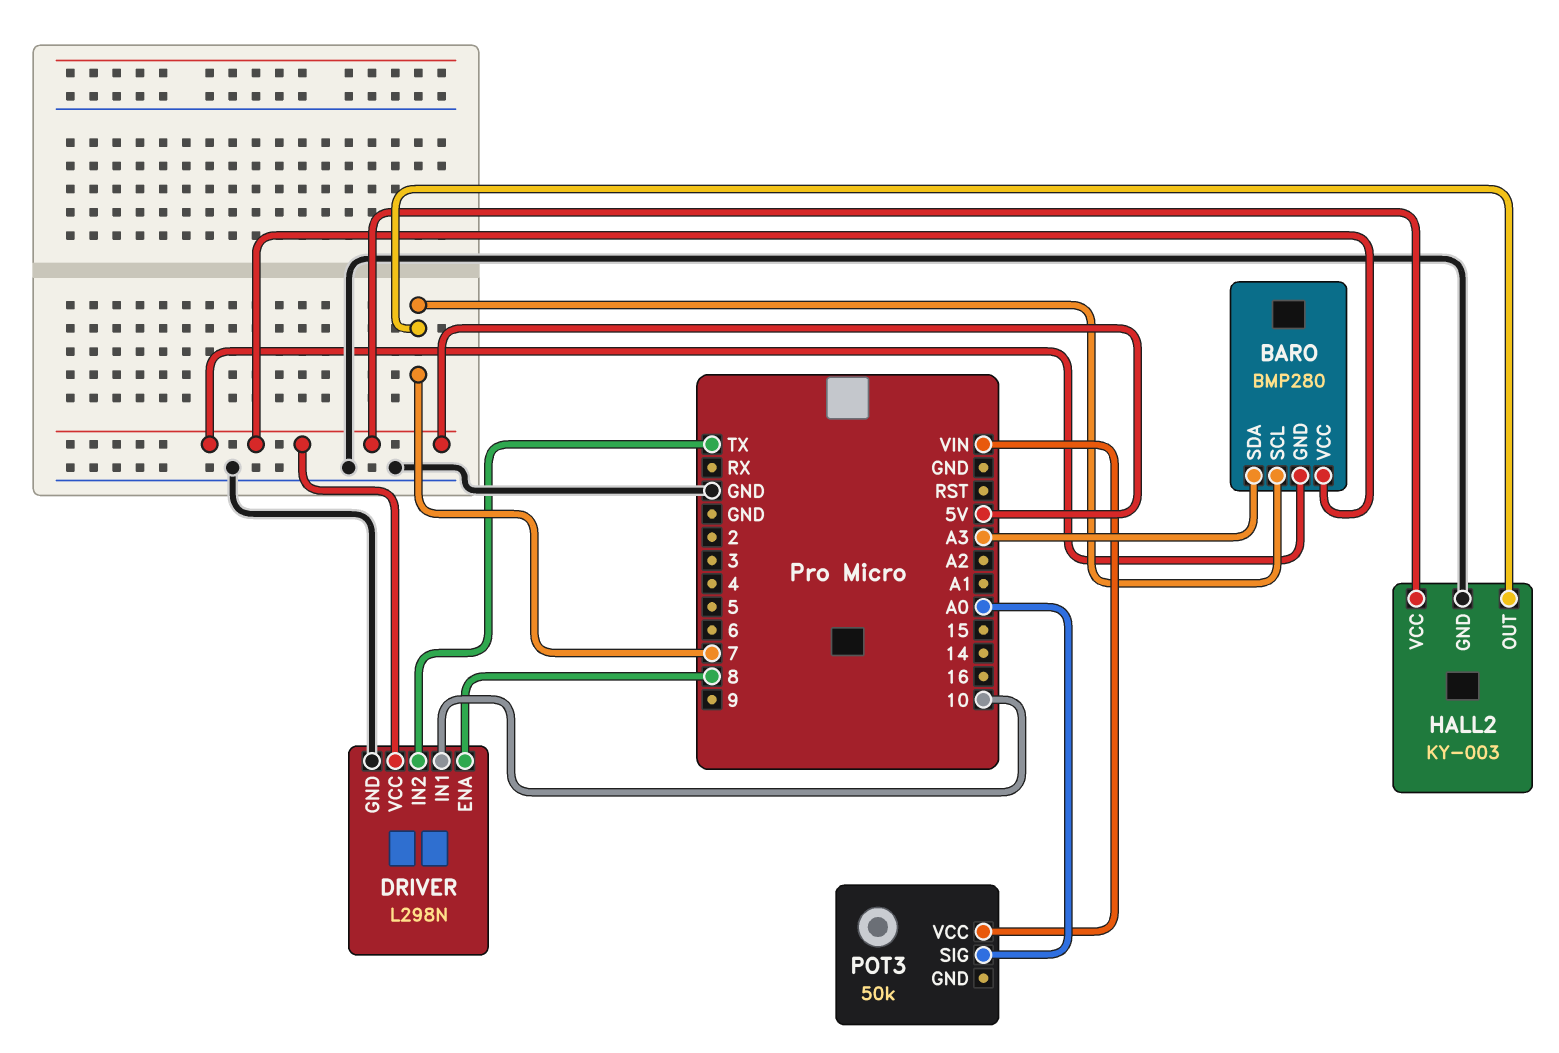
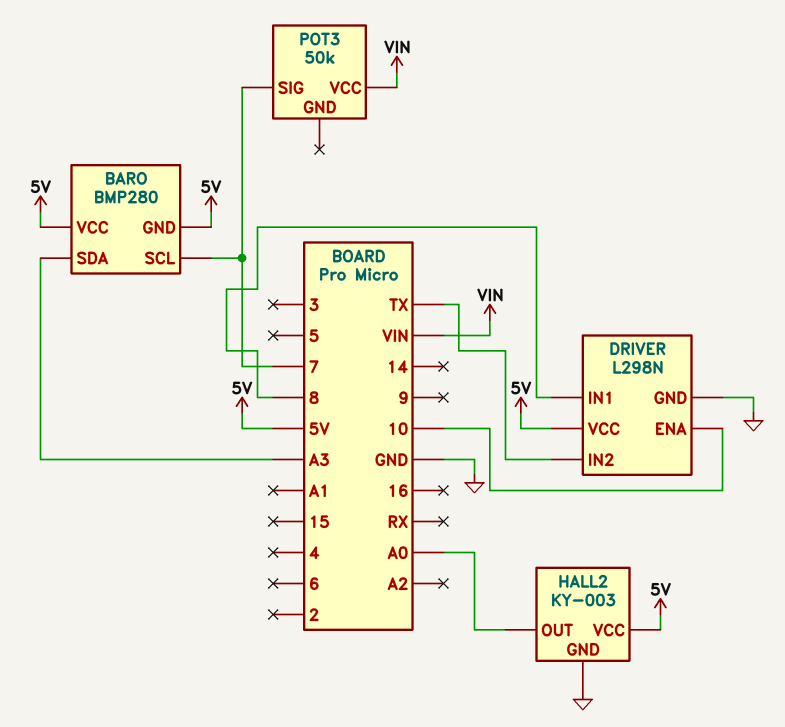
DRIVER pin ENA: 8 -> 10
DRIVER pin IN1: 10 -> 8
HALL2 pin OUT: 7 -> A0
POT3 pin SIG: A0 -> 7

